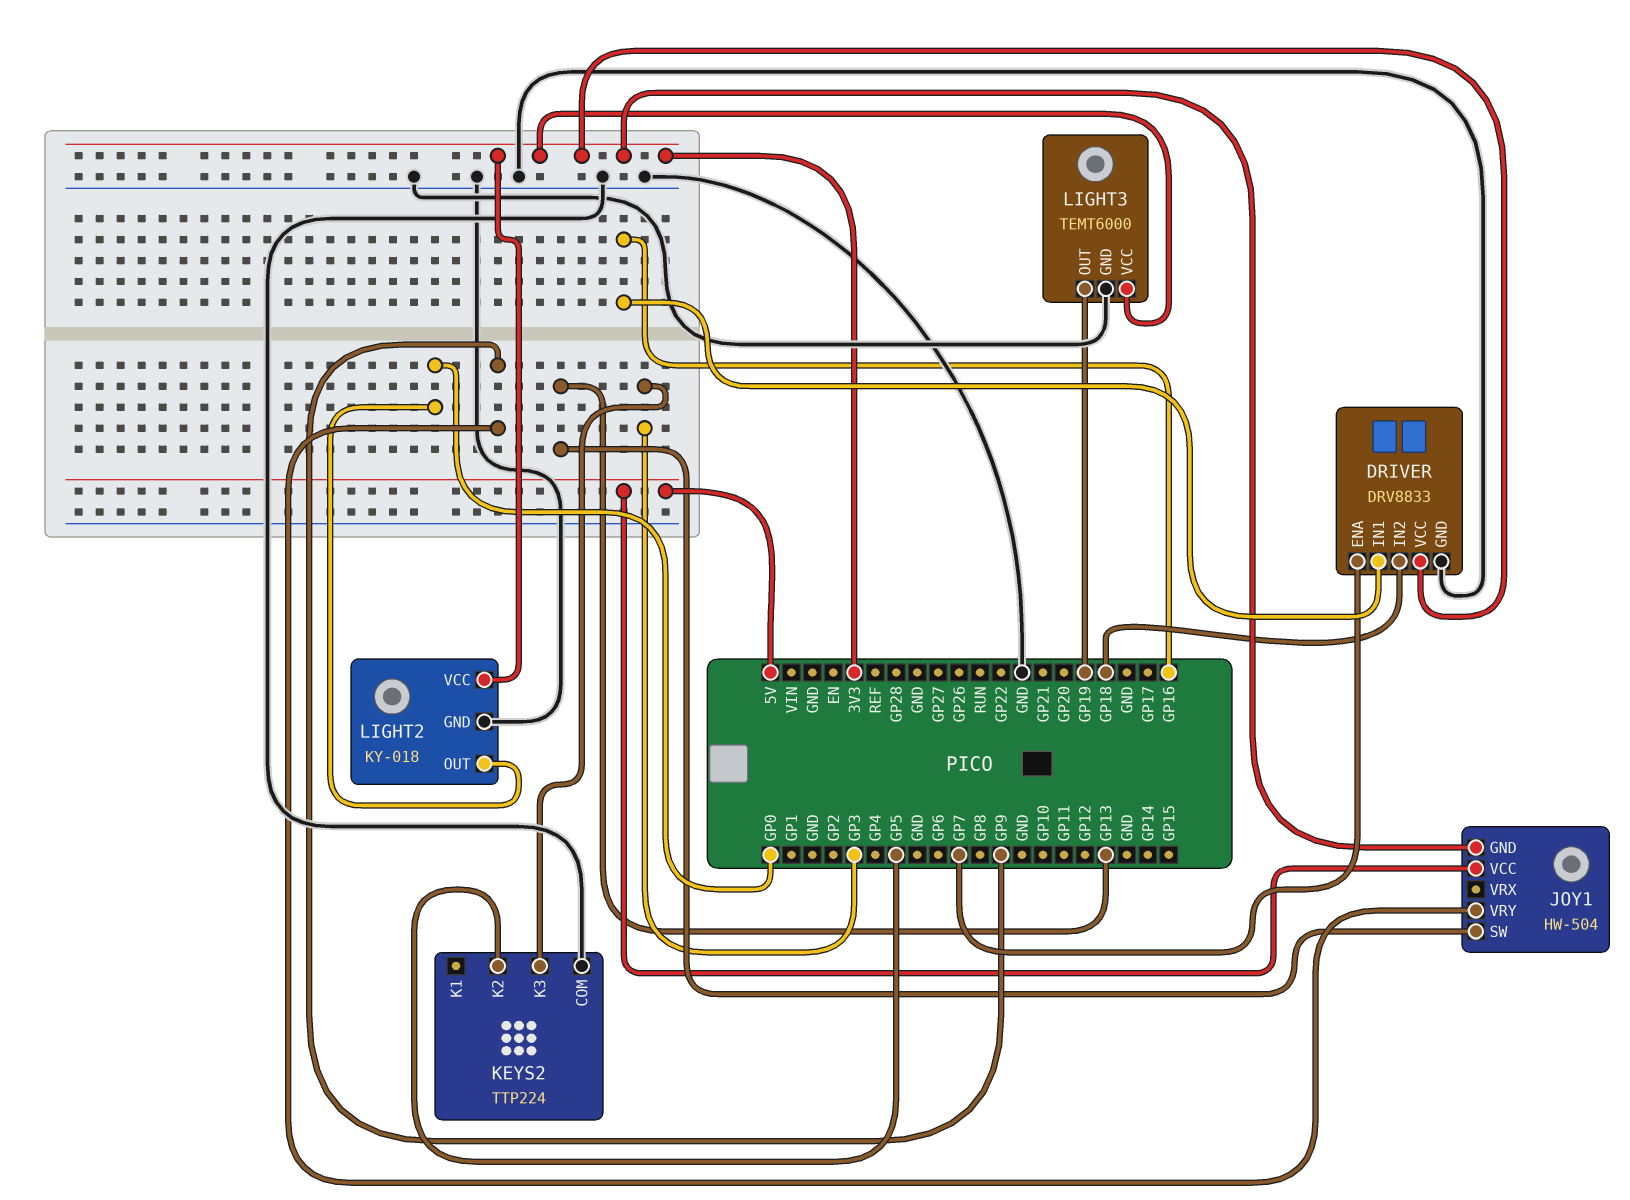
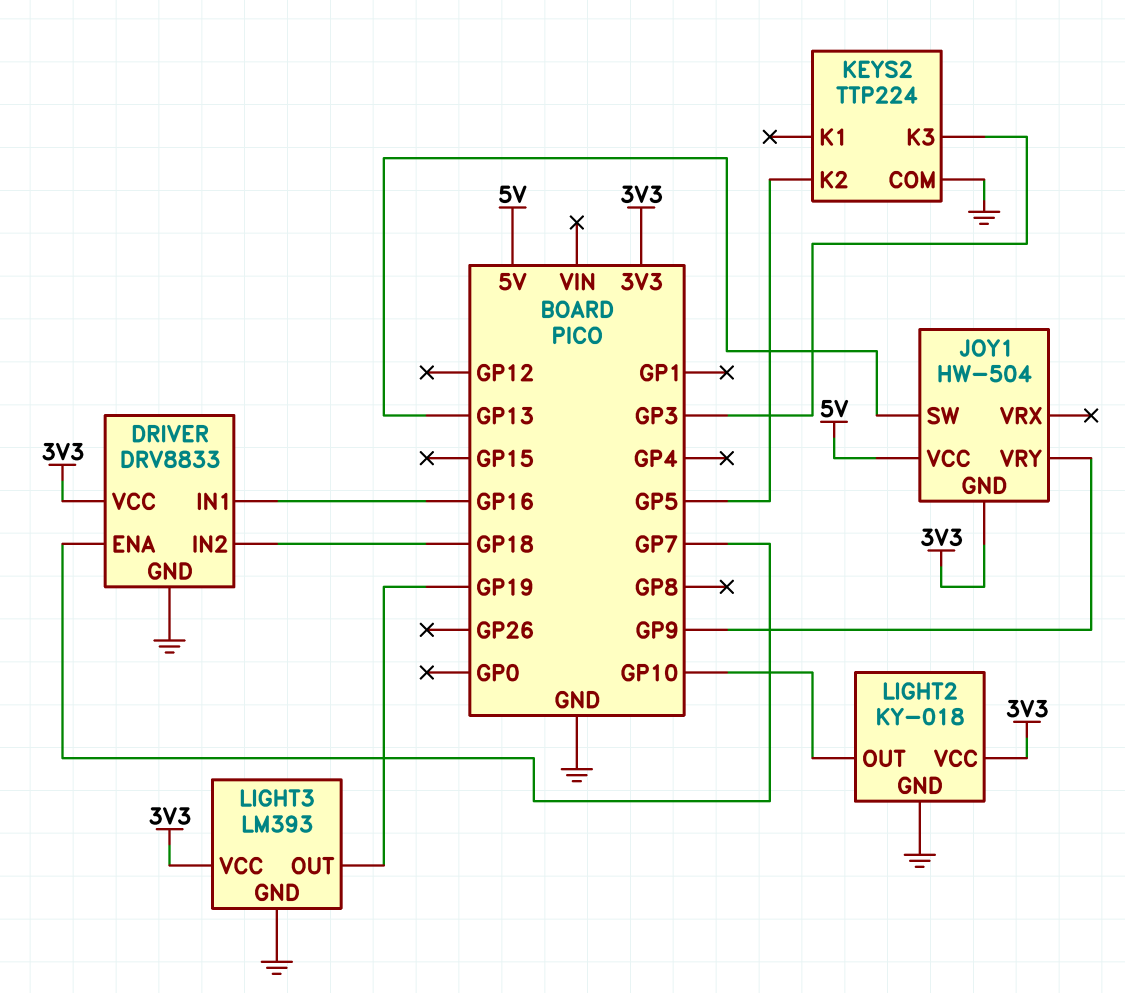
LIGHT2 pin OUT: GP0 -> GP10
LIGHT3: TEMT6000 -> LM393

